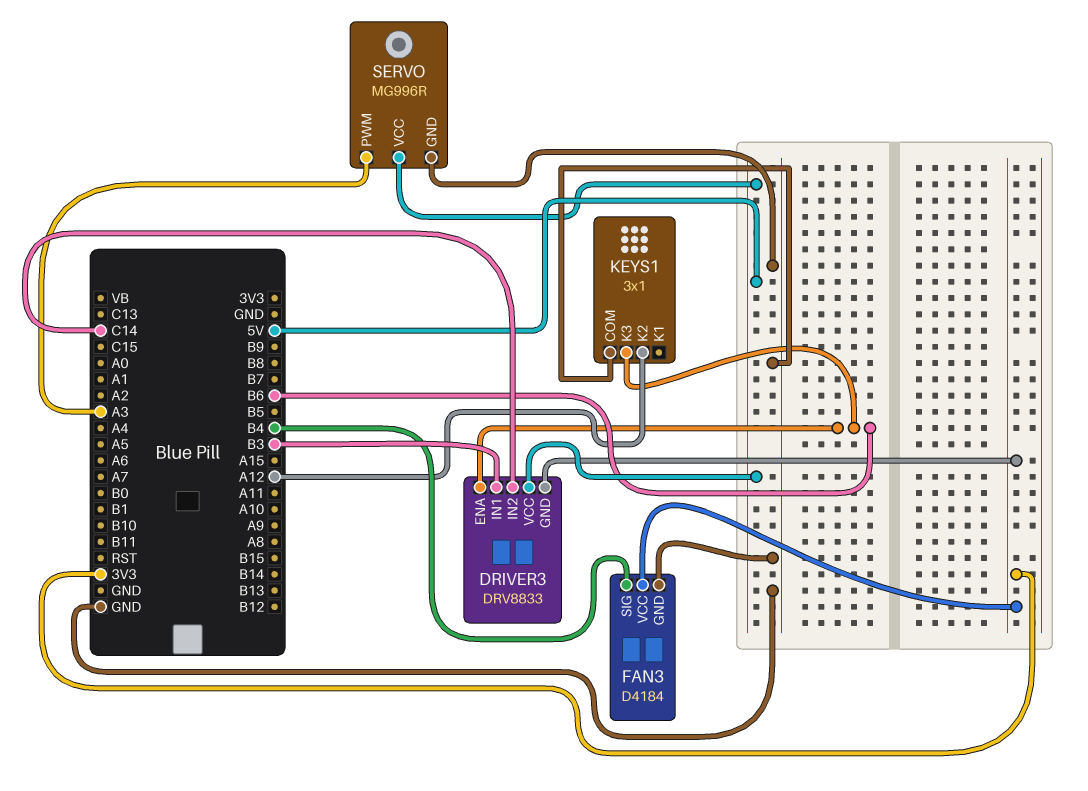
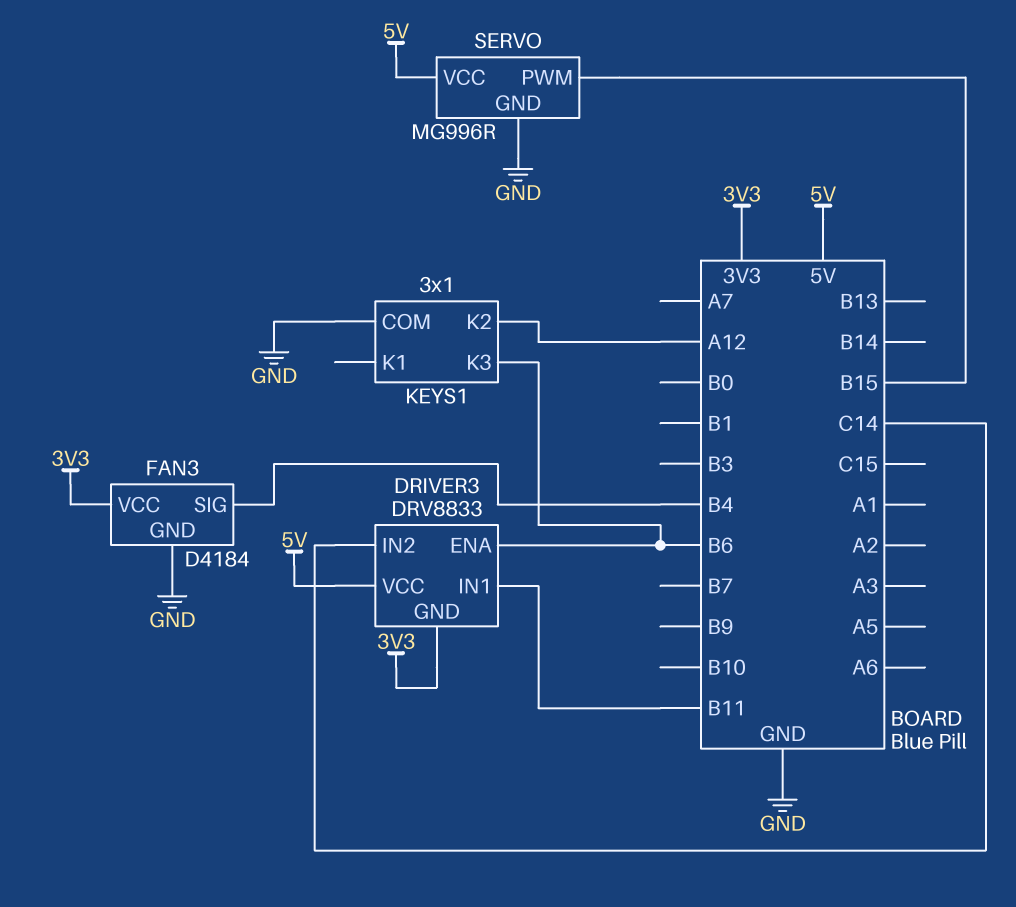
DRIVER3 pin IN1: B3 -> B11
SERVO pin PWM: A3 -> B15

